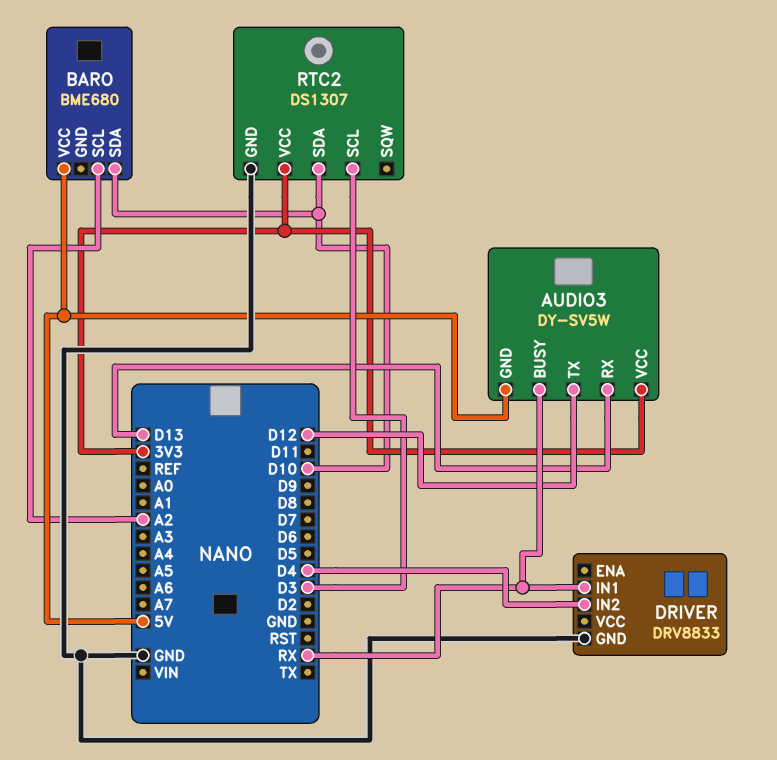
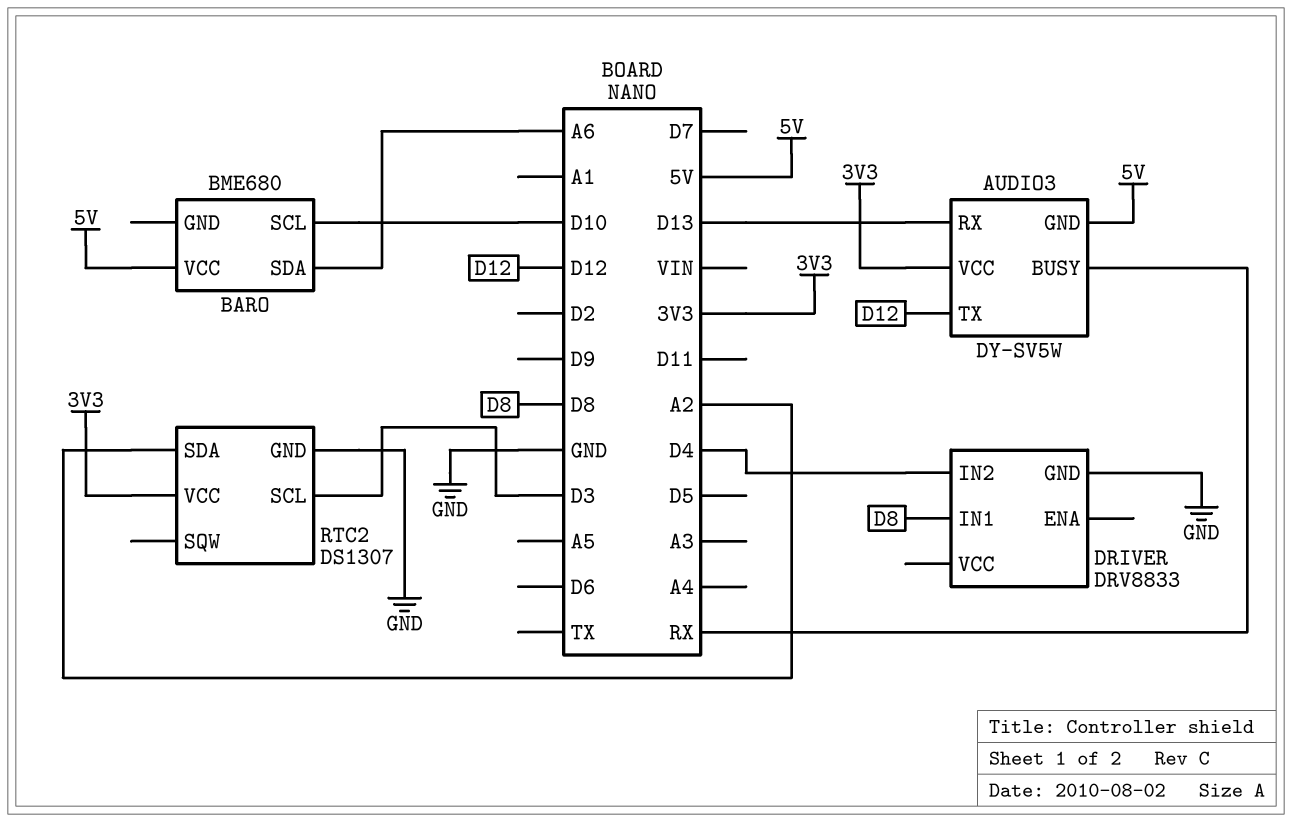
BARO pin SCL: A2 -> D10
BARO pin SDA: D10 -> A6
DRIVER pin IN1: RX -> D8
RTC2 pin SDA: D10 -> A2

